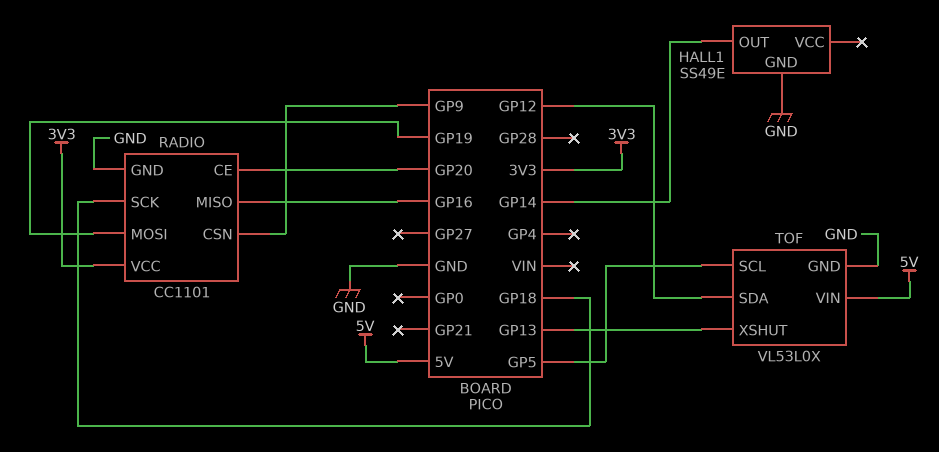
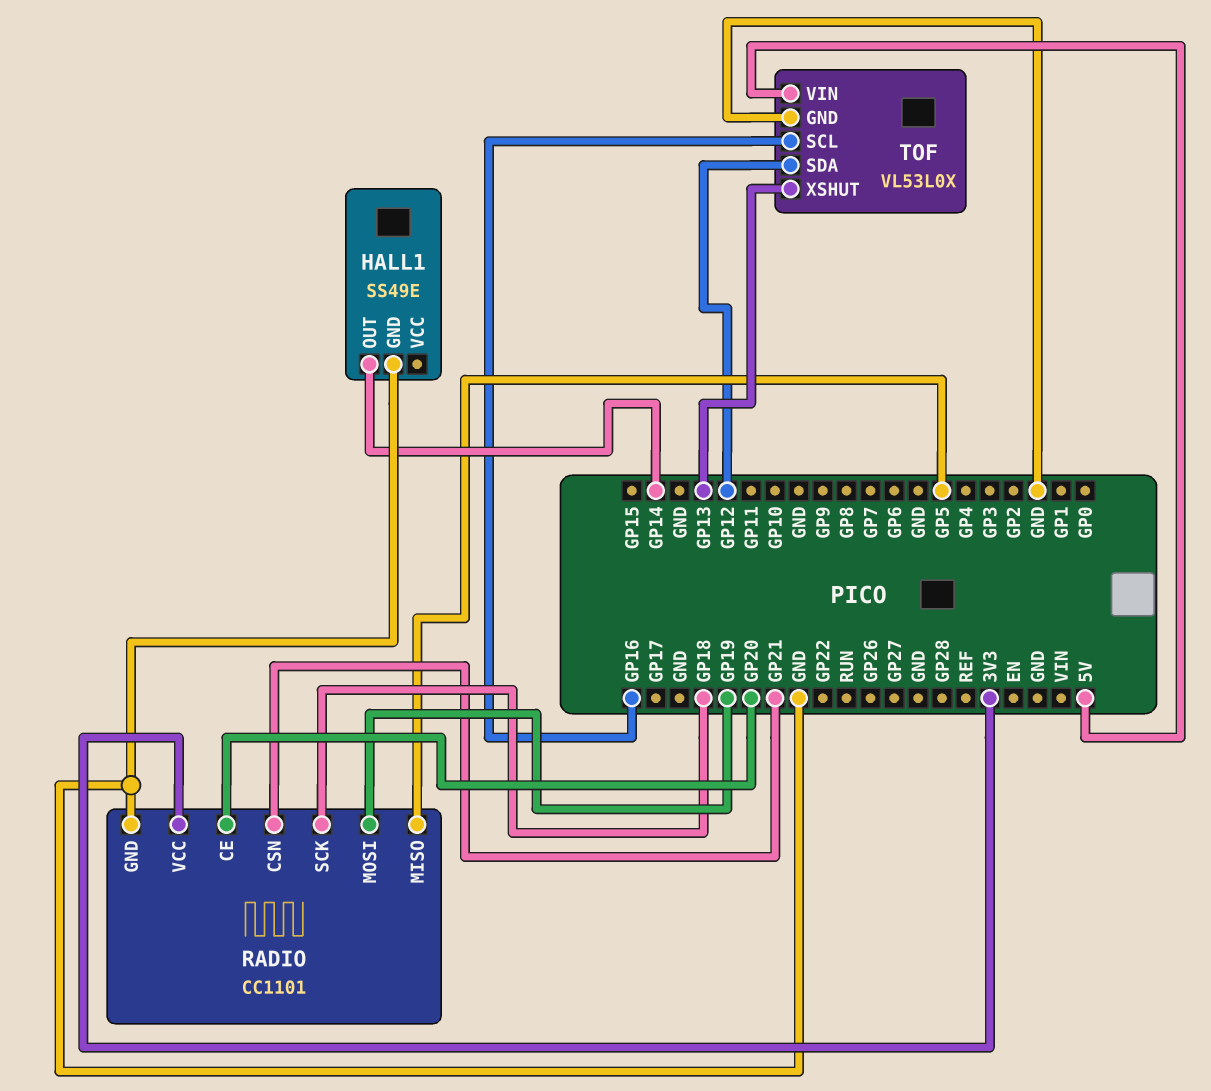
RADIO pin CSN: GP9 -> GP21
RADIO pin MISO: GP16 -> GP5
TOF pin SCL: GP5 -> GP16

